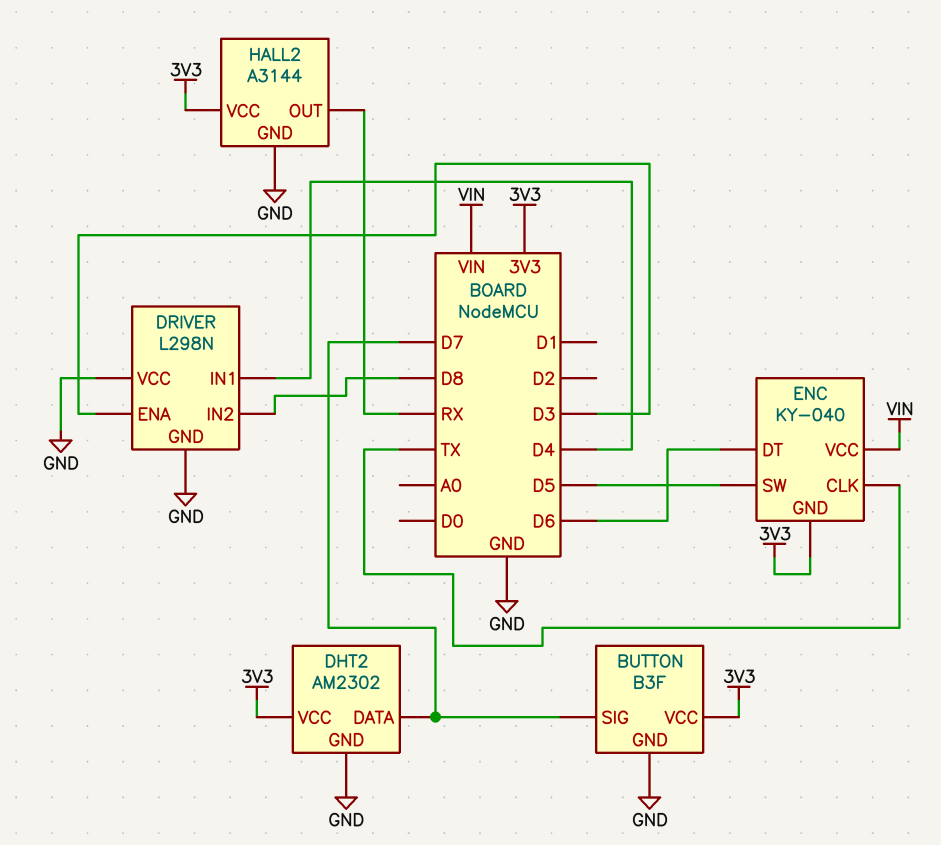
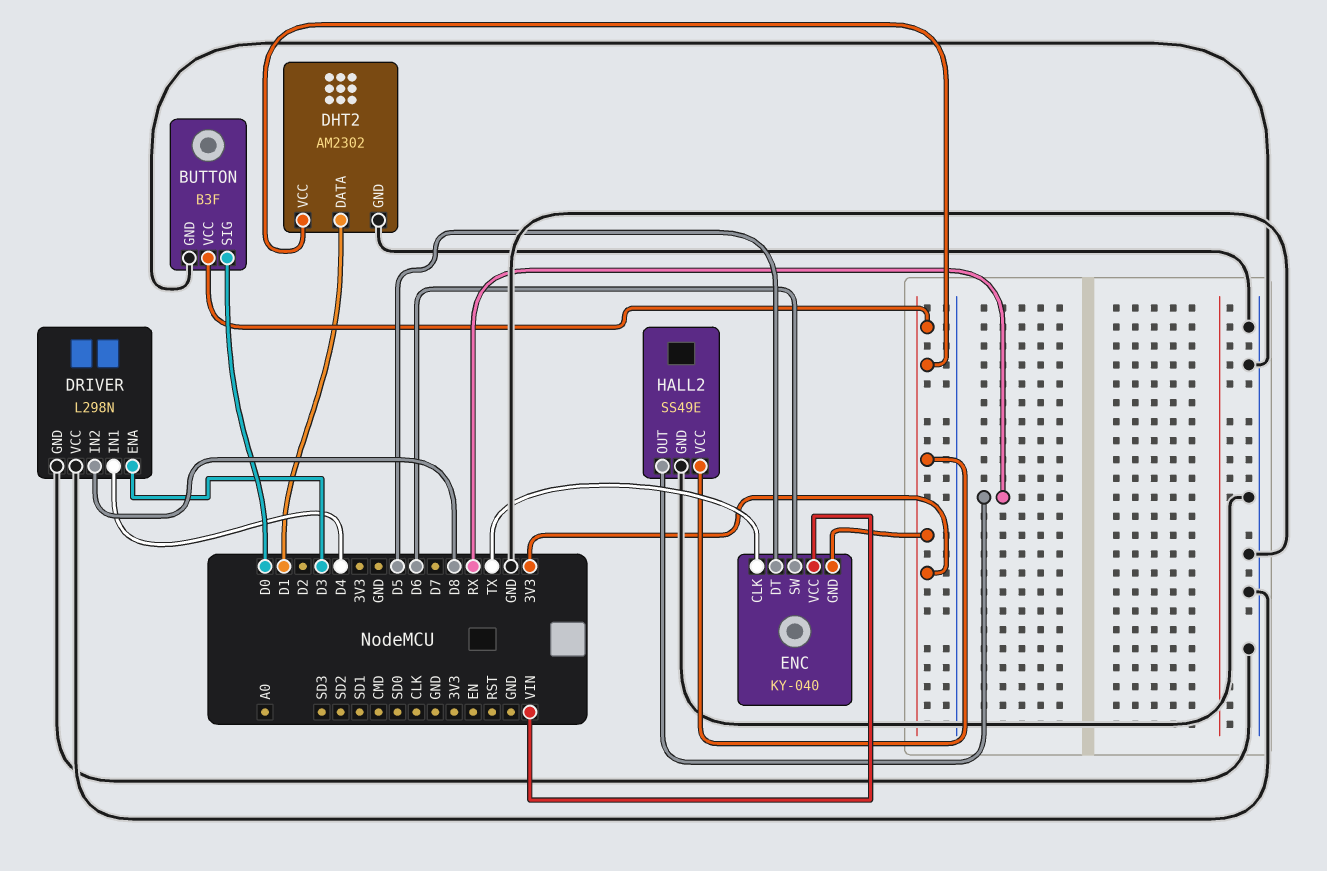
BUTTON pin SIG: D7 -> D0
DHT2 pin DATA: D7 -> D1
ENC pin DT: D6 -> D5
ENC pin SW: D5 -> D6
HALL2: A3144 -> SS49E

